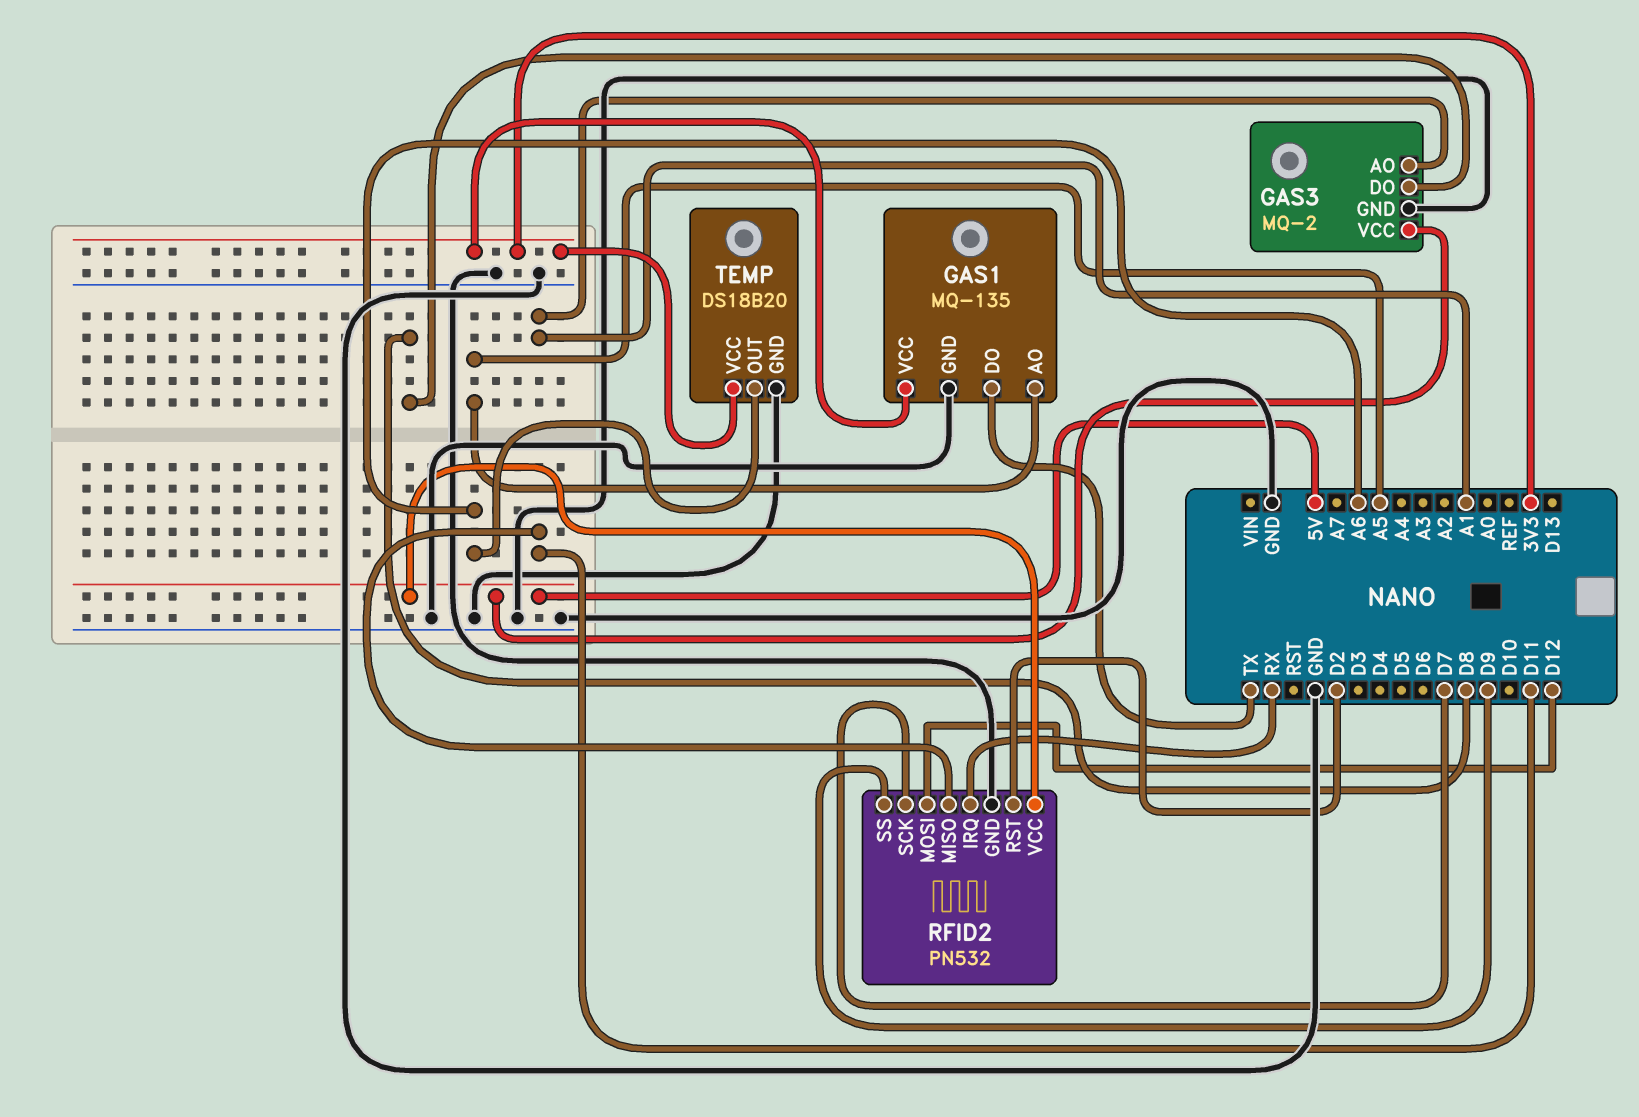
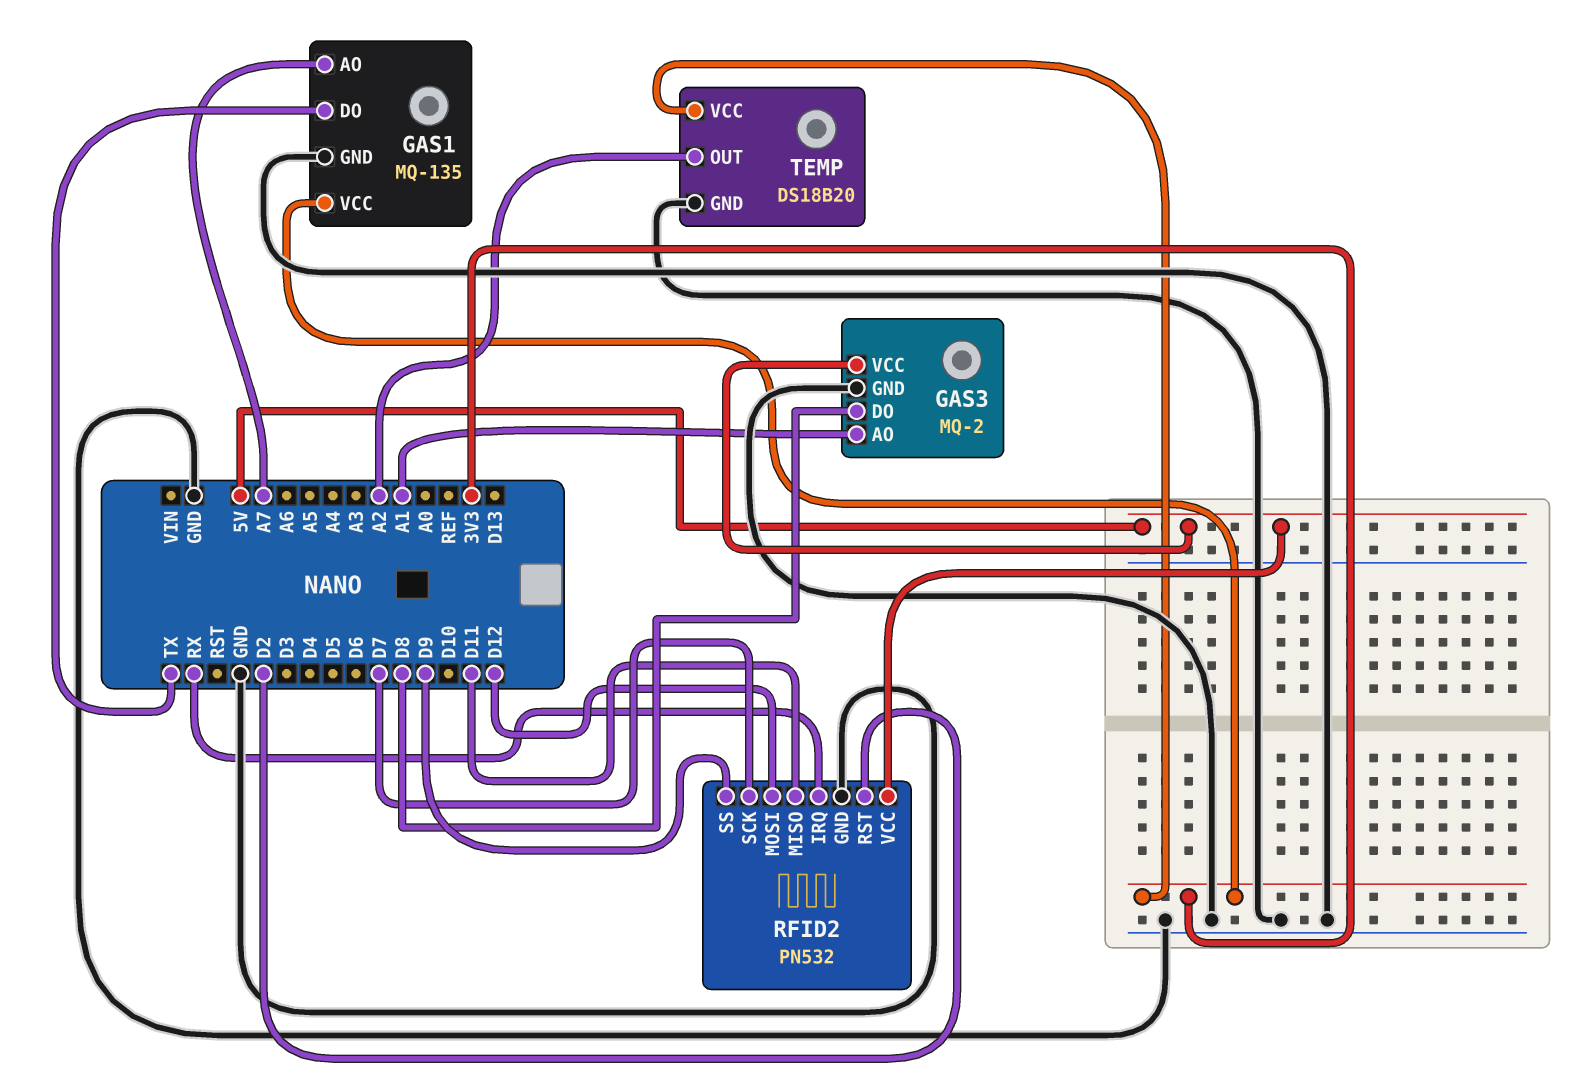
GAS1 pin AO: A5 -> A7
TEMP pin OUT: A6 -> A2

